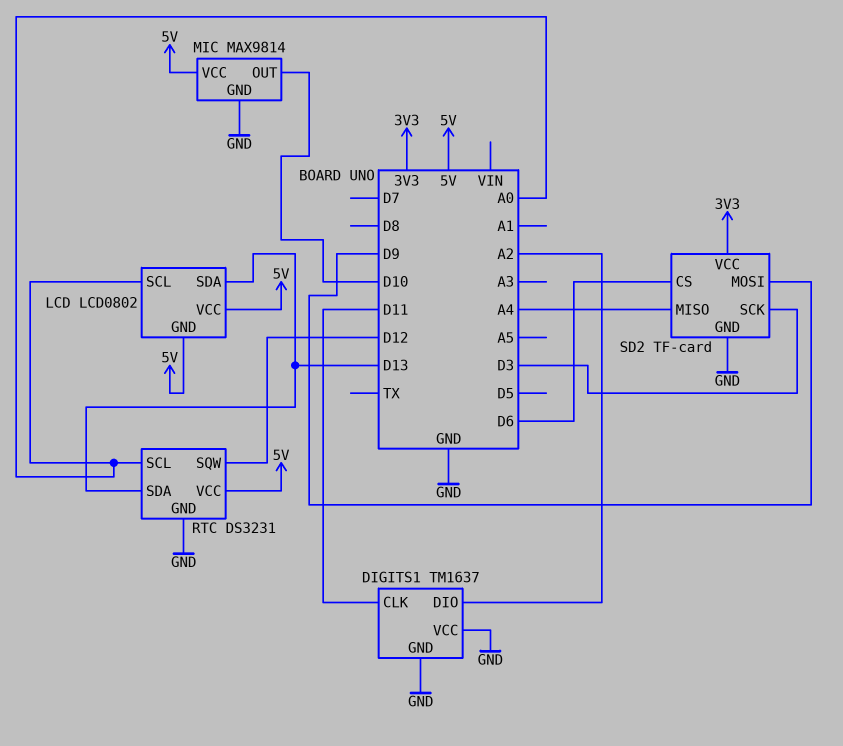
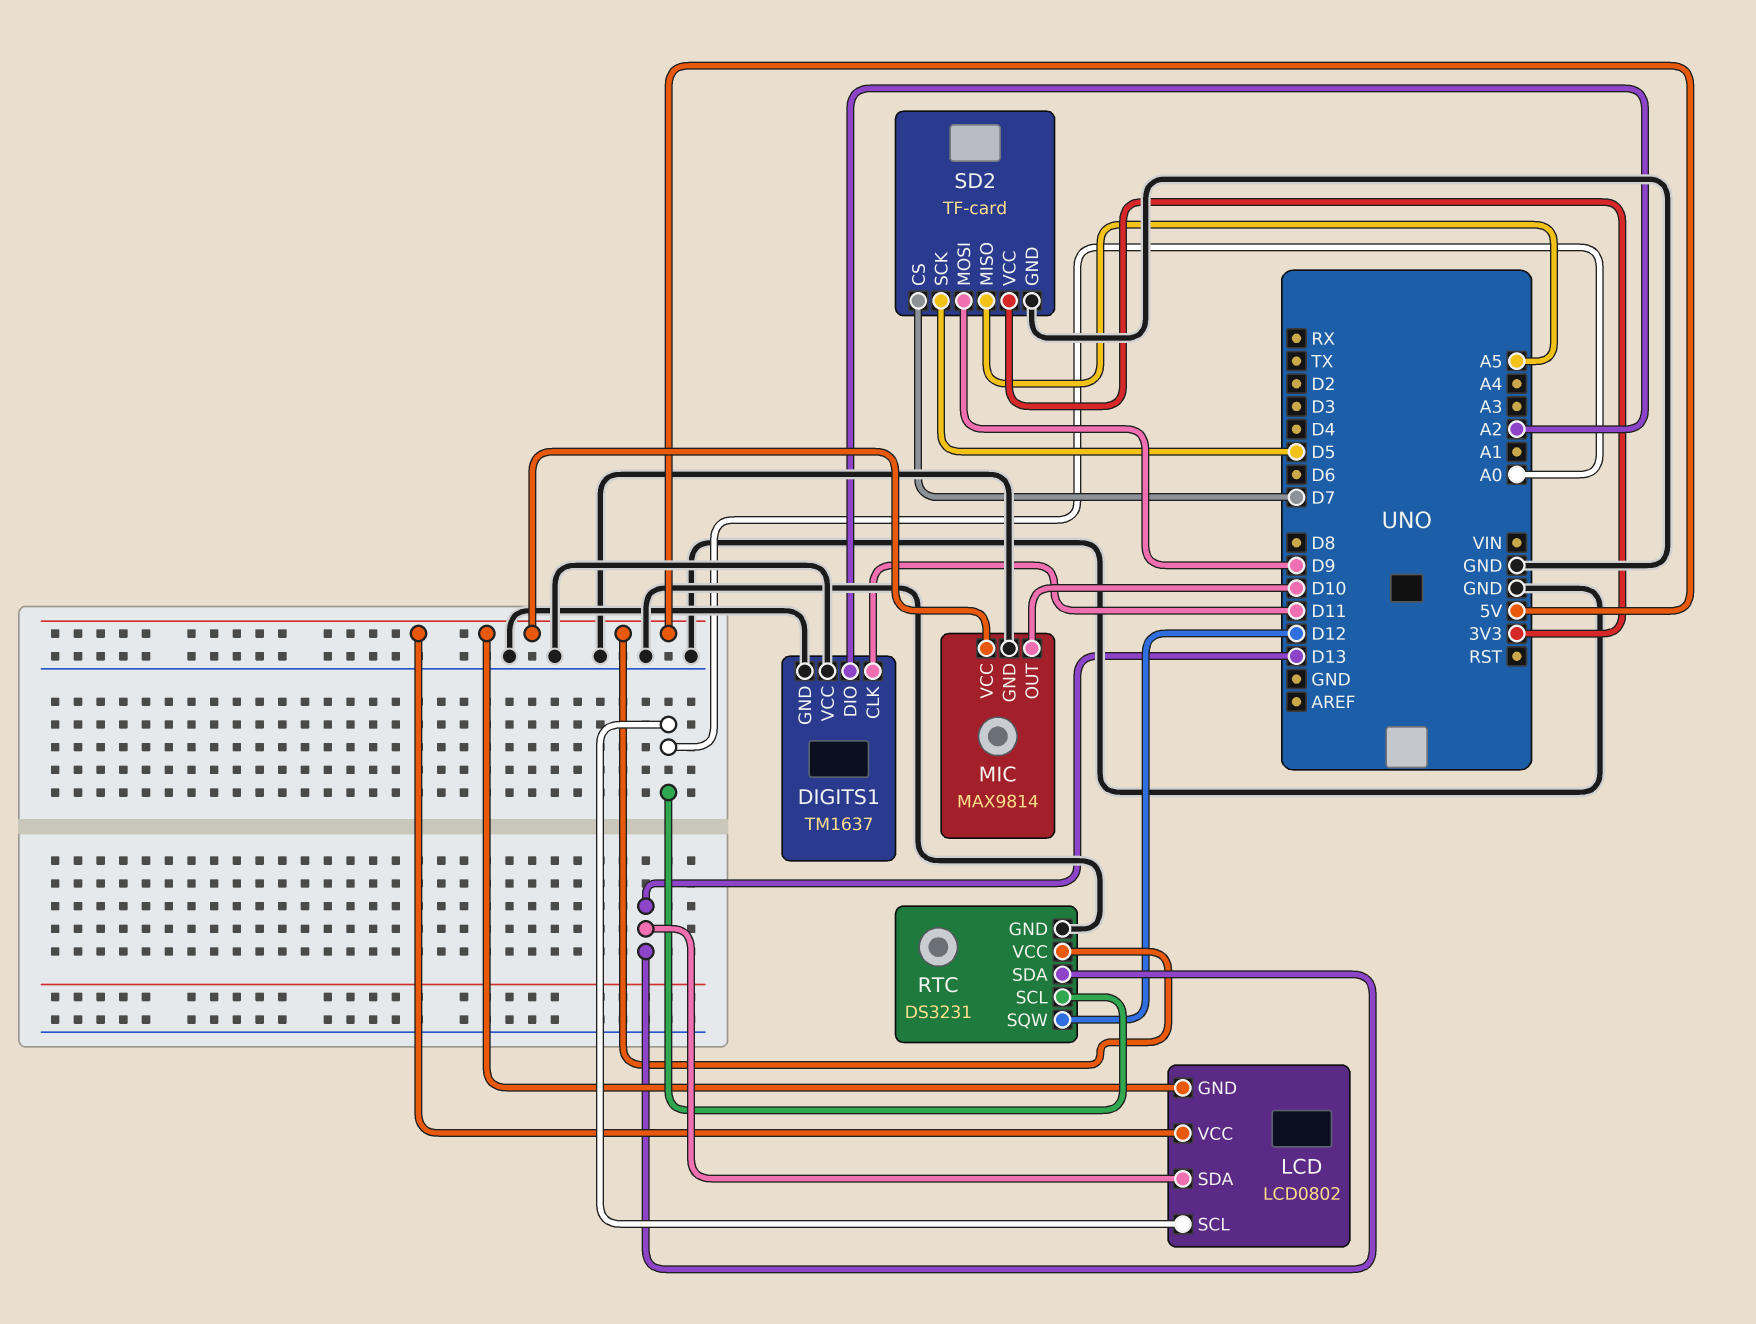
SD2 pin CS: D6 -> D7
SD2 pin MISO: A4 -> A5
SD2 pin SCK: D3 -> D5

